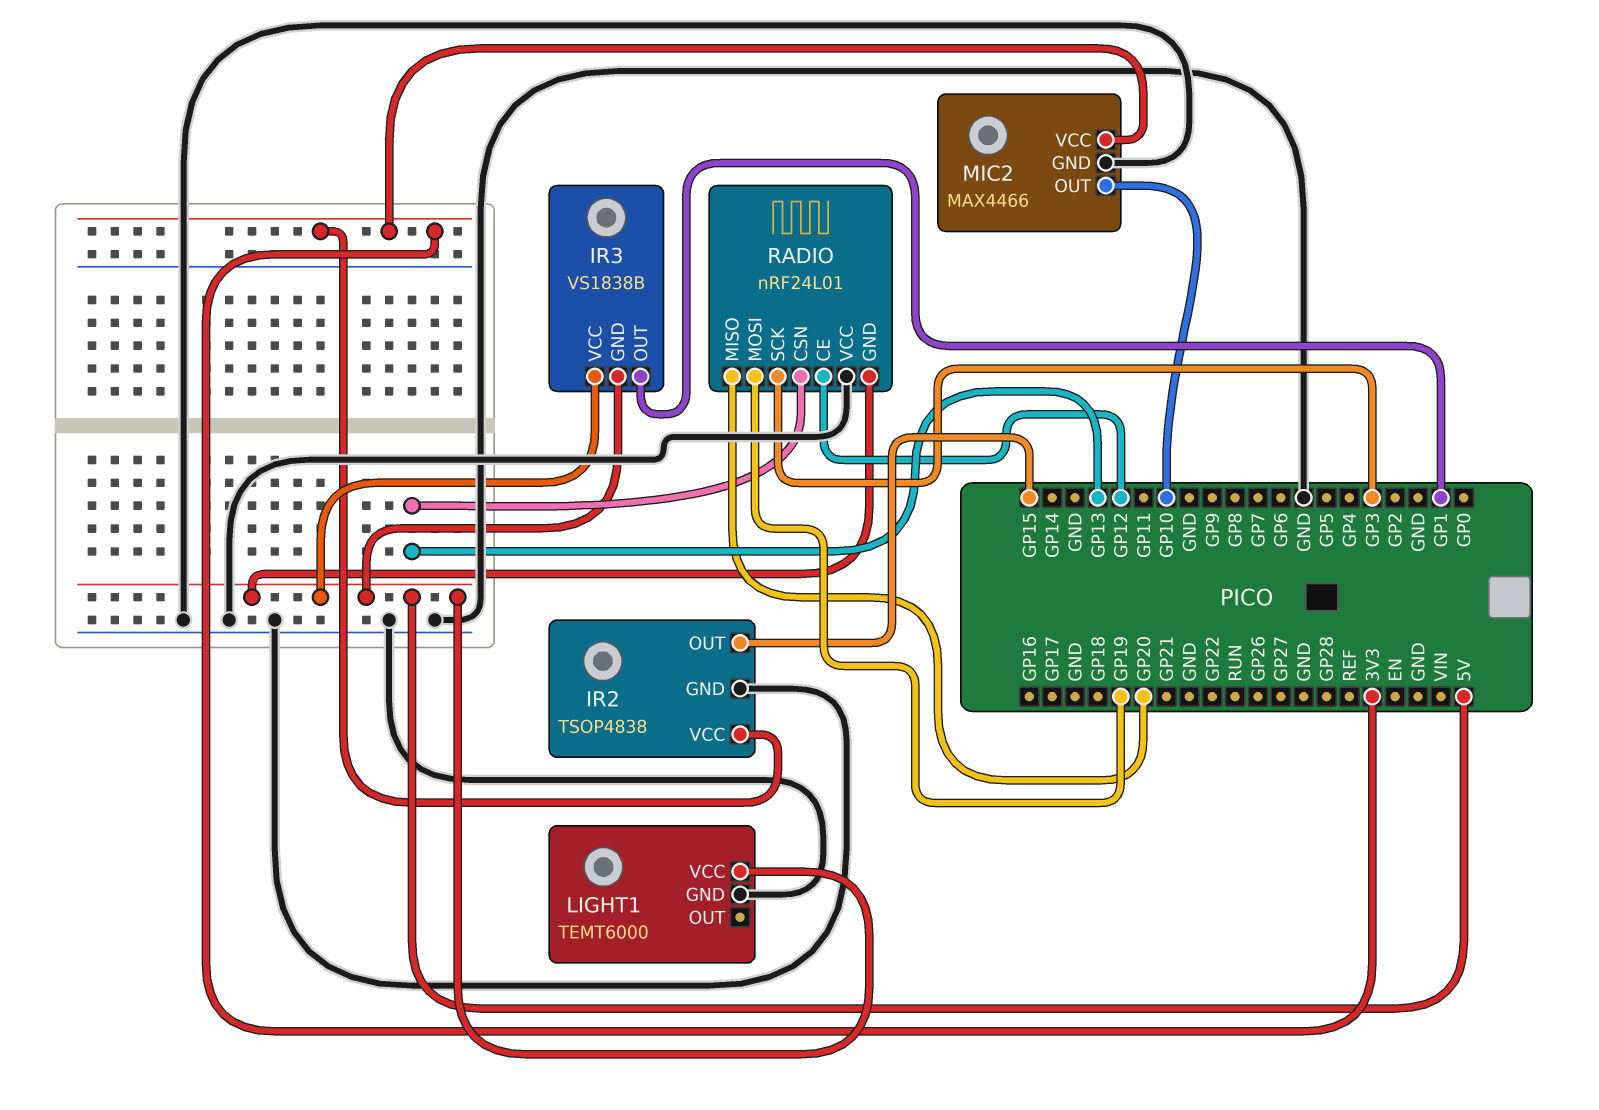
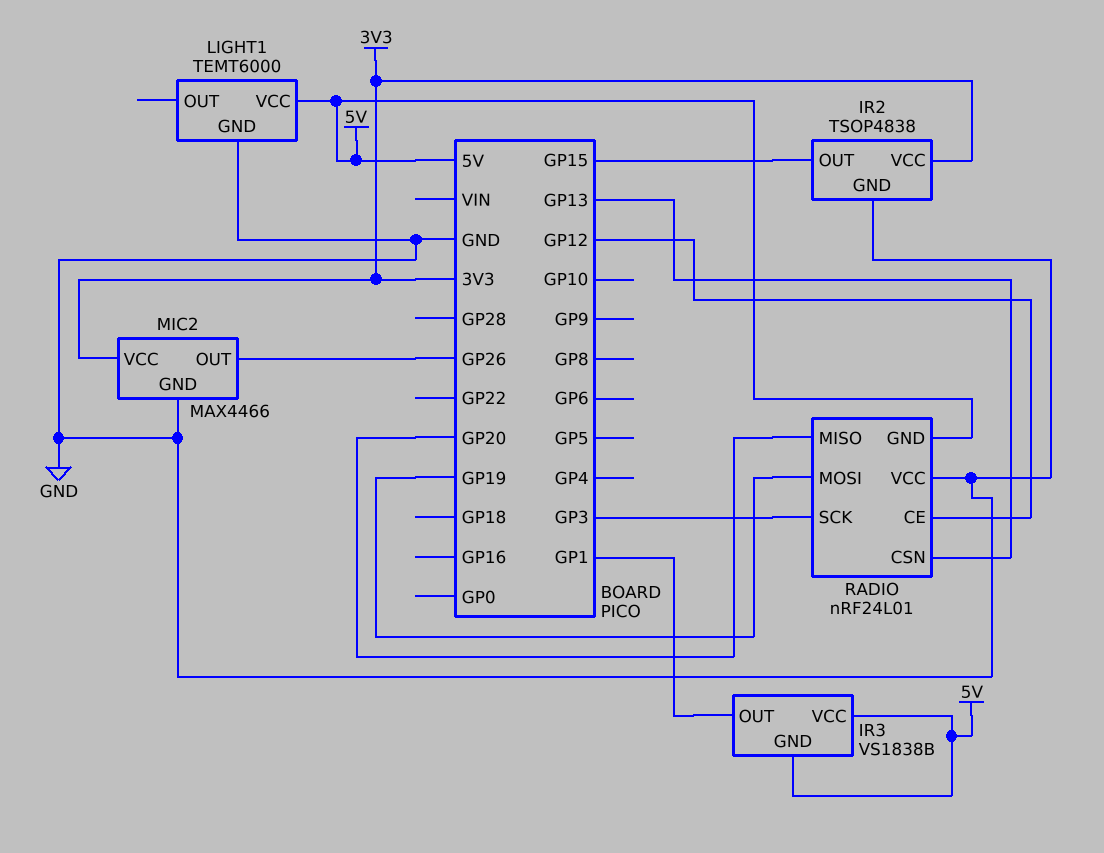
MIC2 pin OUT: GP10 -> GP26

